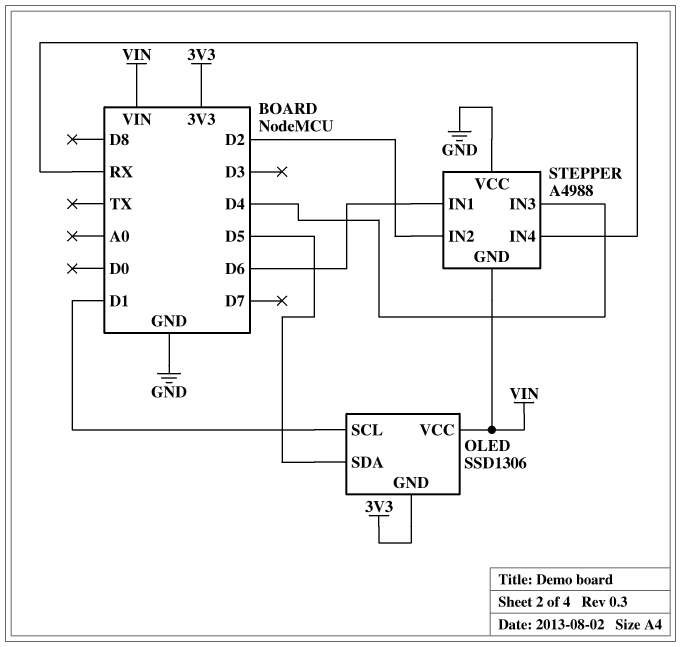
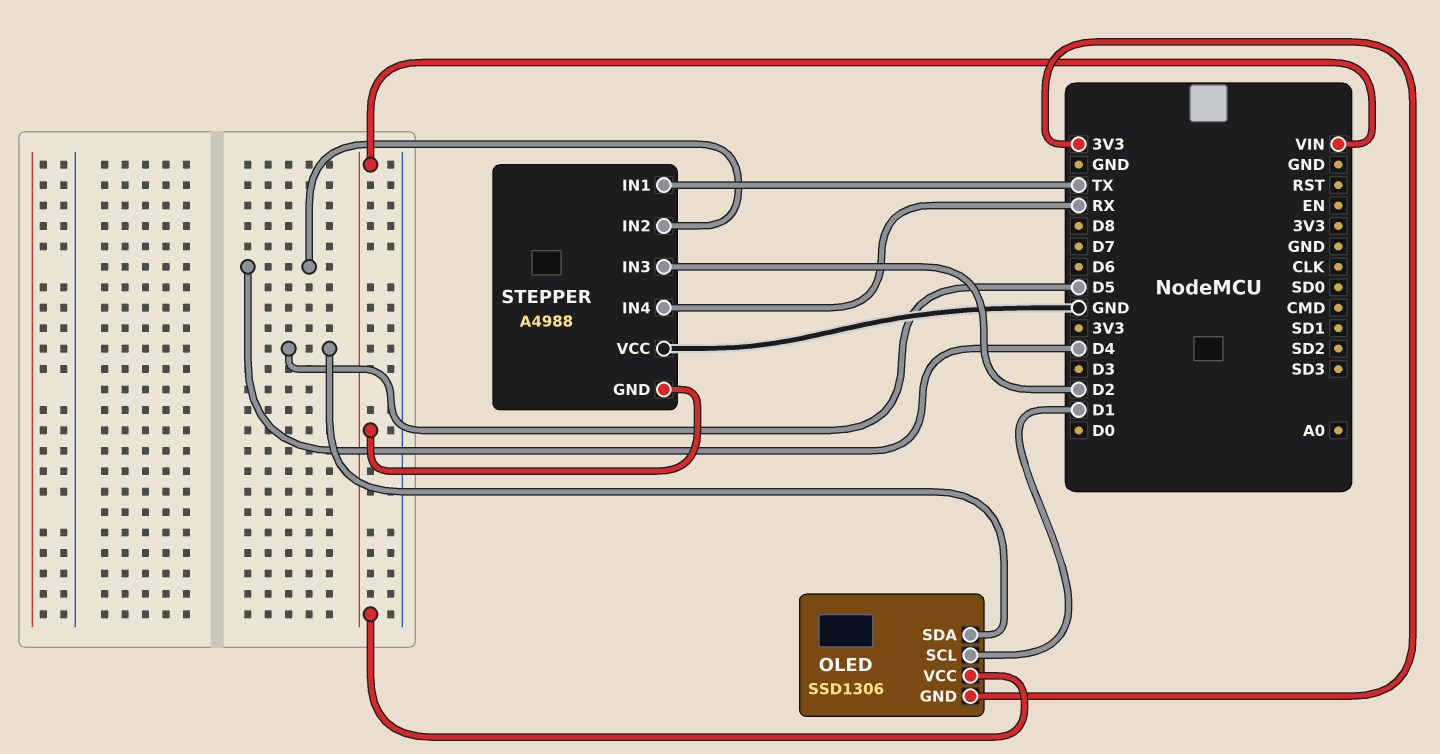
STEPPER pin IN1: D6 -> TX
STEPPER pin IN2: D2 -> D4
STEPPER pin IN3: D4 -> D2

